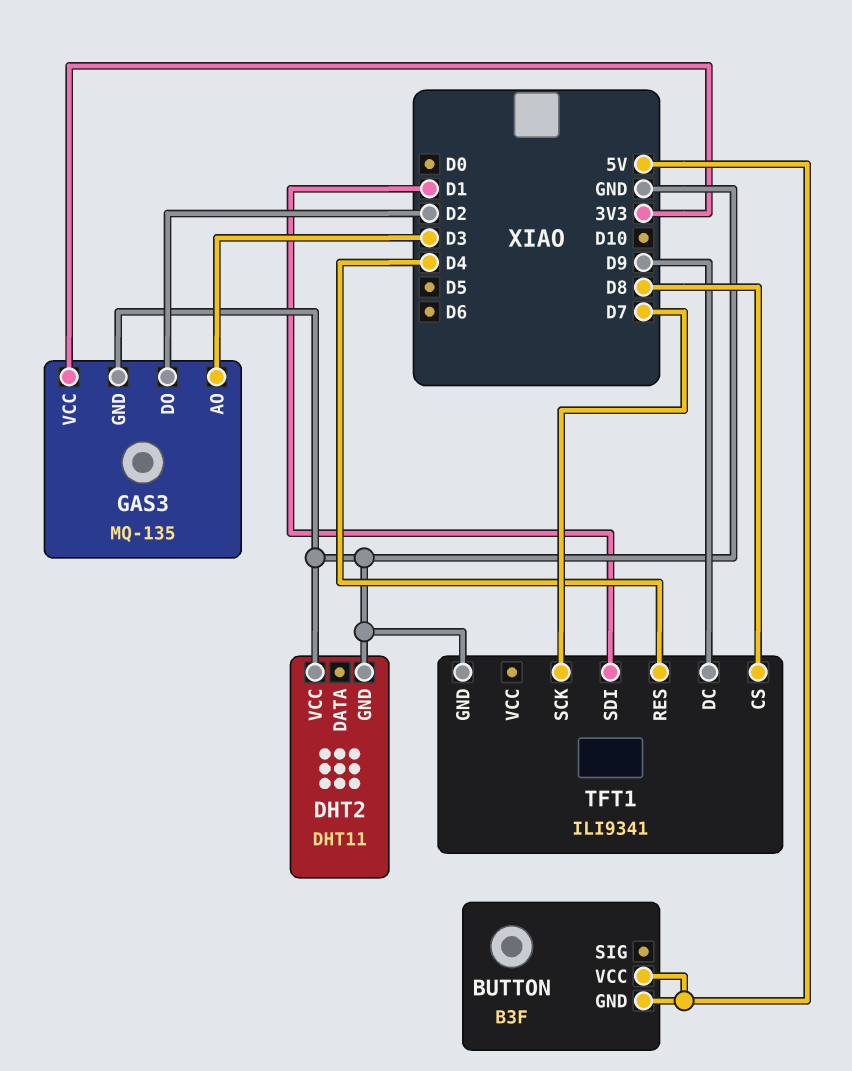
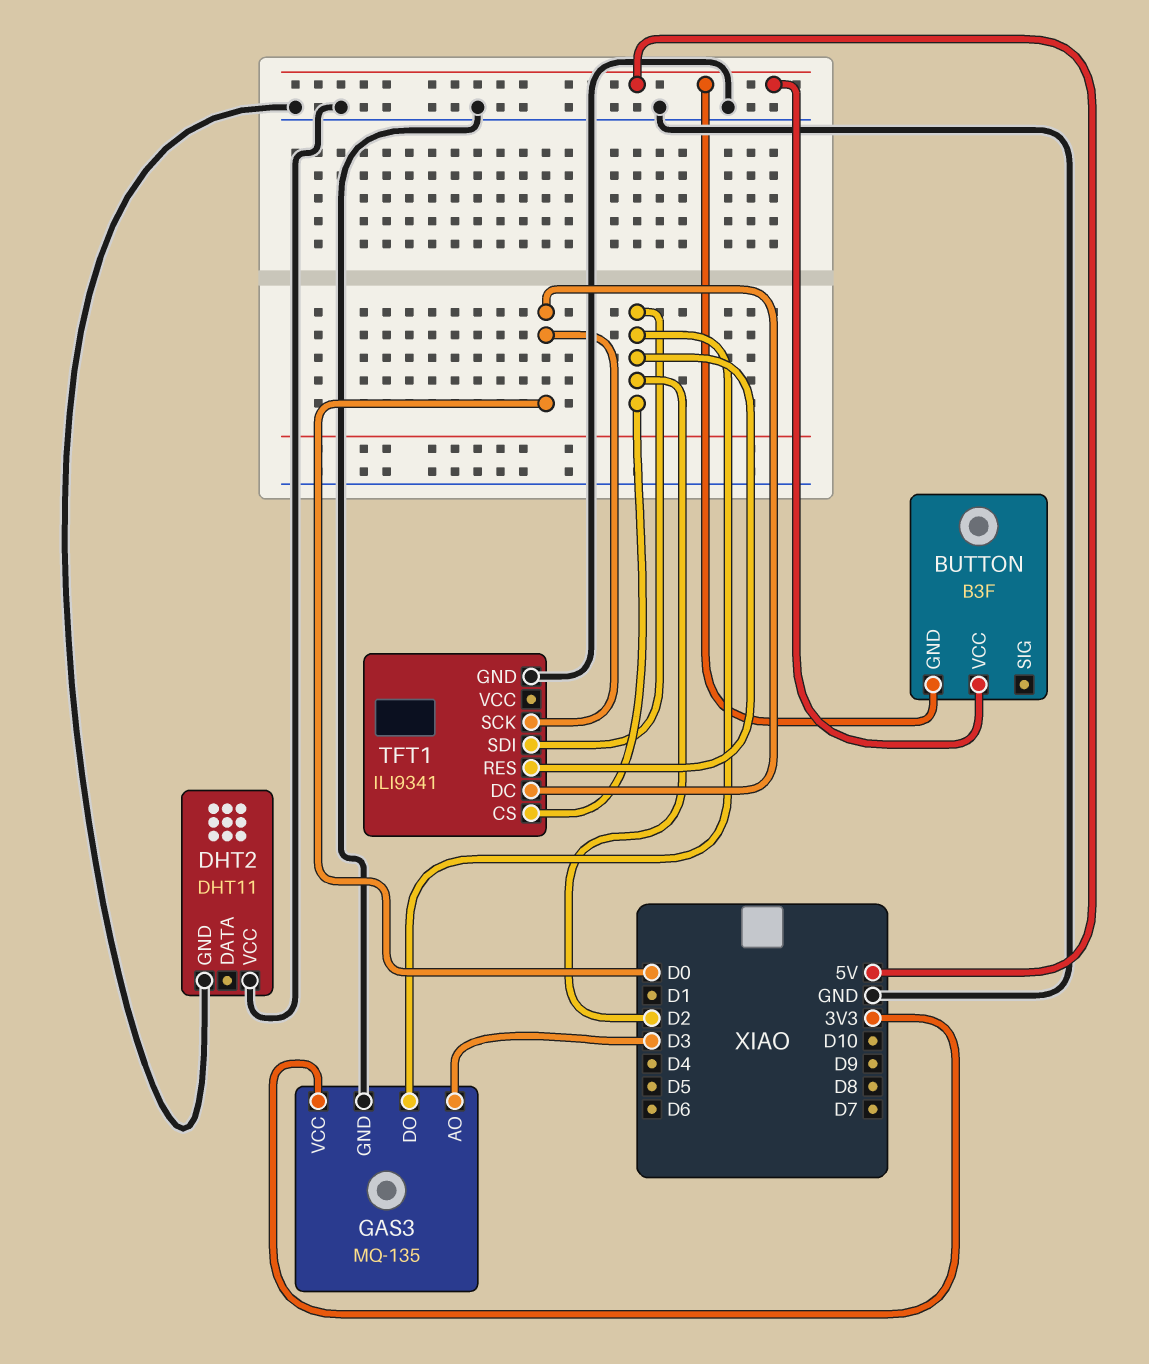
TFT1 pin CS: D8 -> D2
TFT1 pin DC: D9 -> D0
TFT1 pin RES: D4 -> D2
TFT1 pin SCK: D7 -> D0
TFT1 pin SDI: D1 -> D2

